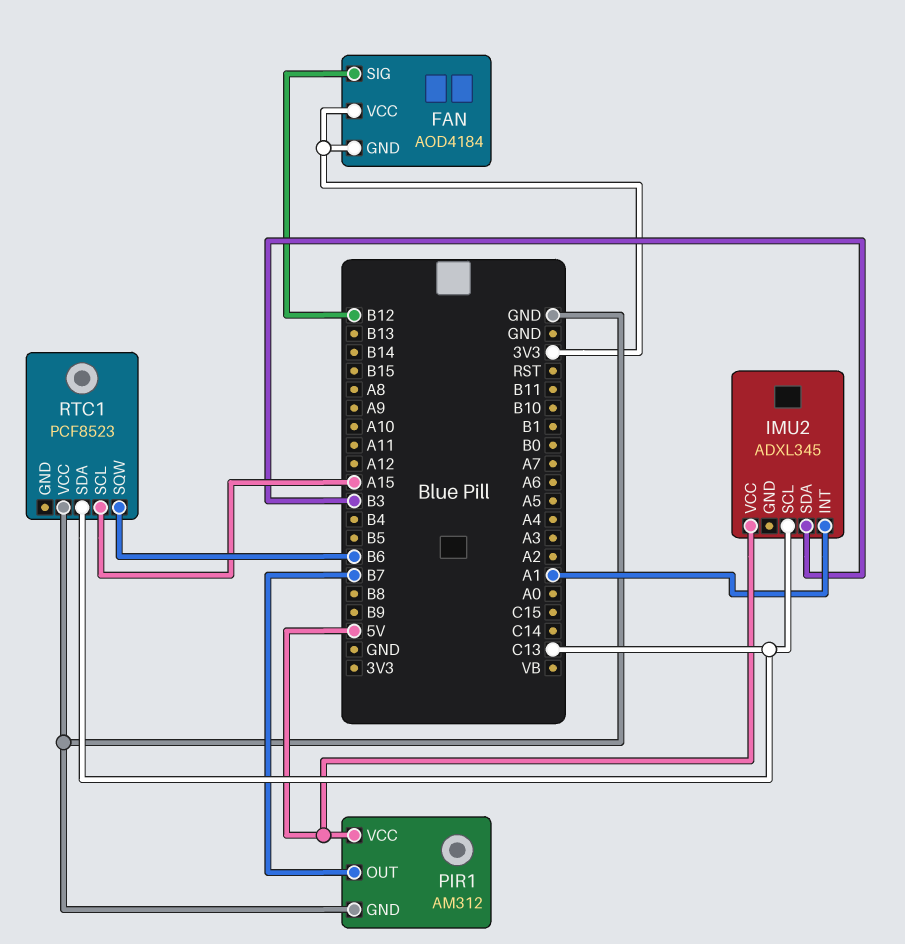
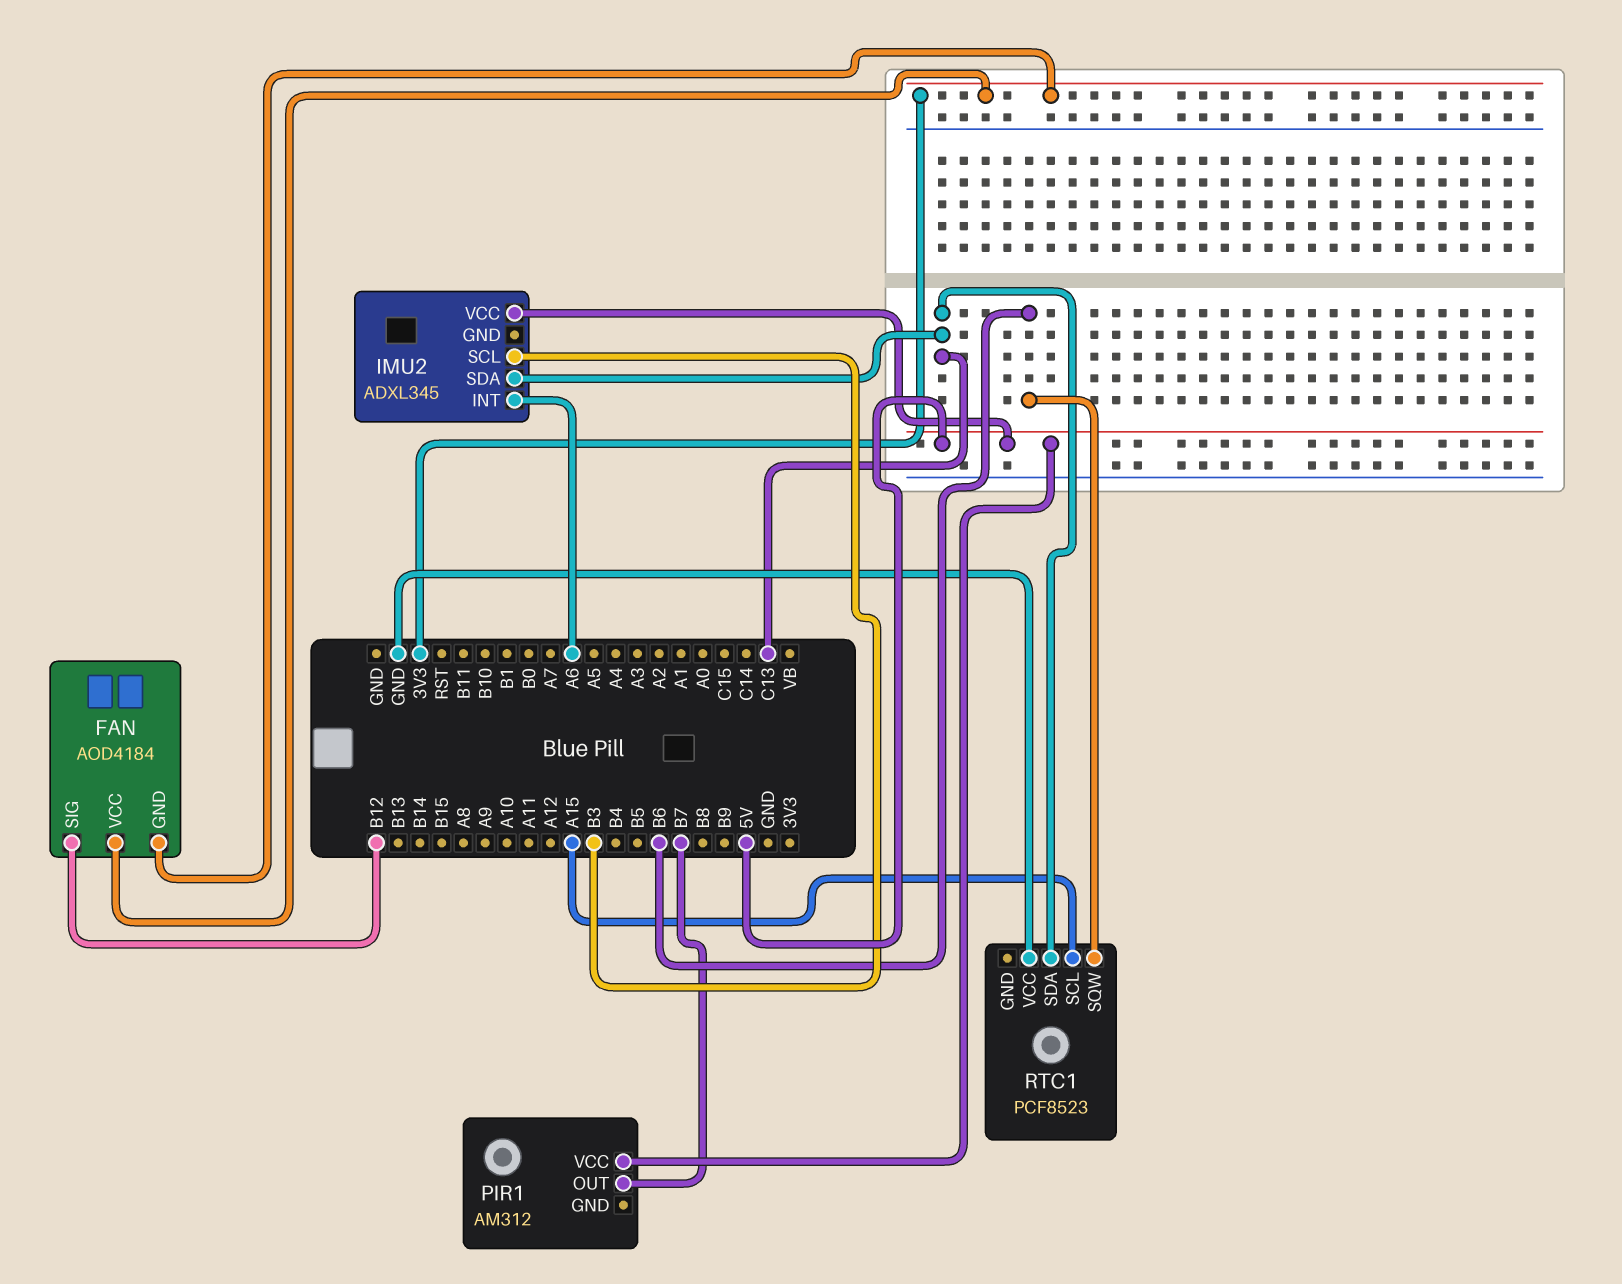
IMU2 pin INT: A1 -> A6
IMU2 pin SCL: C13 -> B3
IMU2 pin SDA: B3 -> C13
PIR1 pin GND: GND -> none

